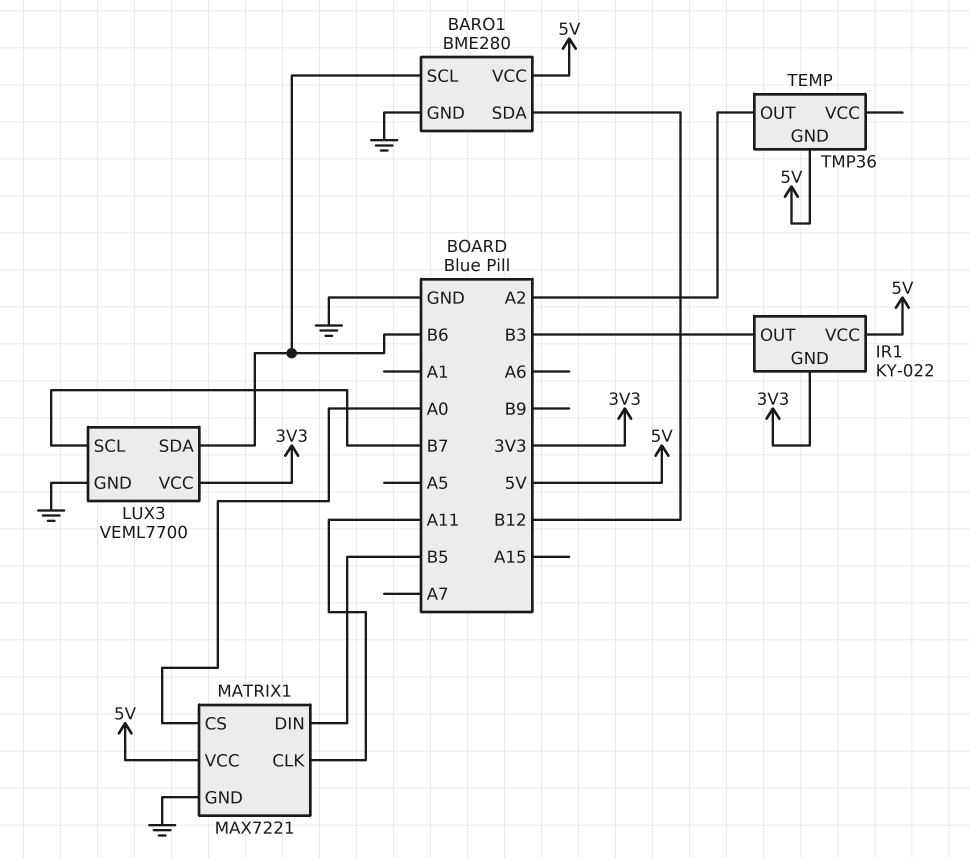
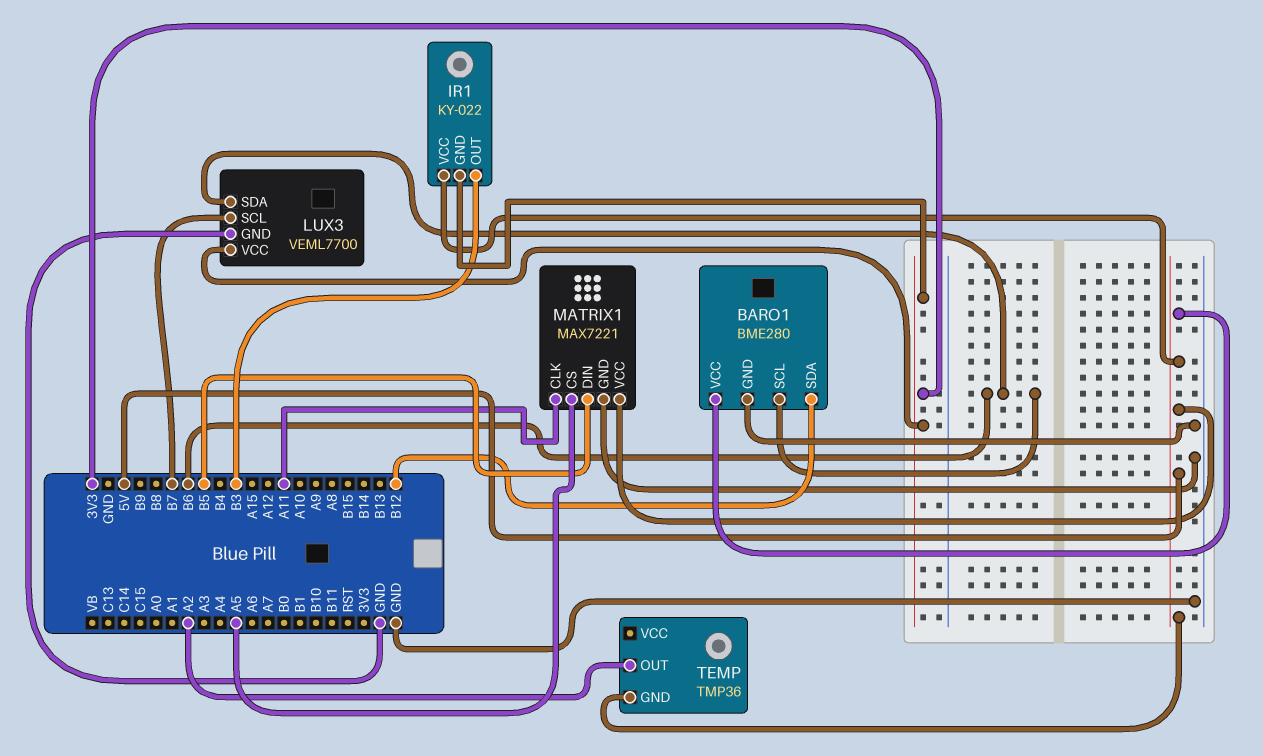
MATRIX1 pin CS: A0 -> A5

